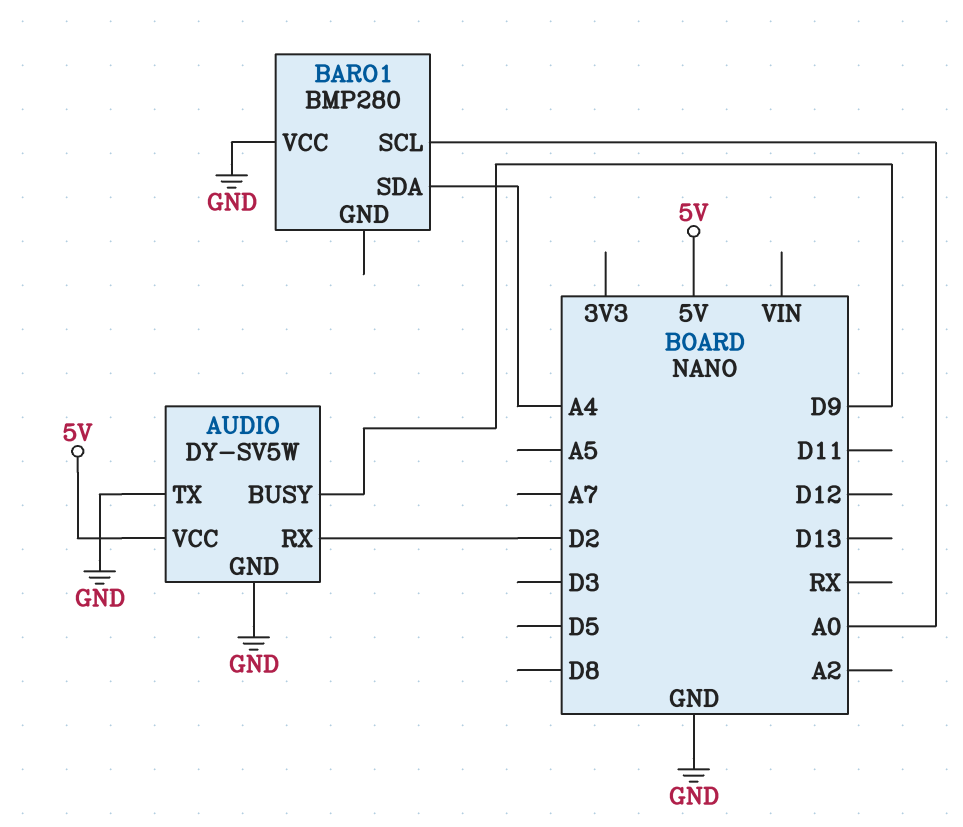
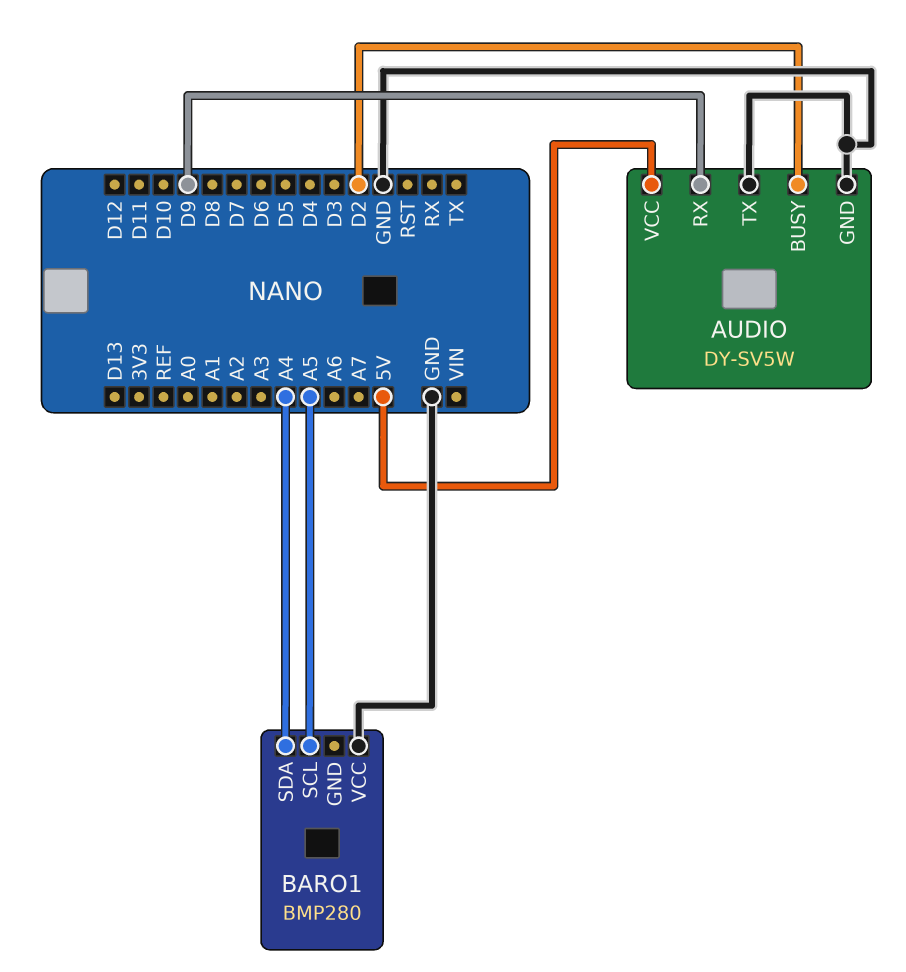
AUDIO pin BUSY: D9 -> D2
AUDIO pin RX: D2 -> D9
BARO1 pin SCL: A0 -> A5

